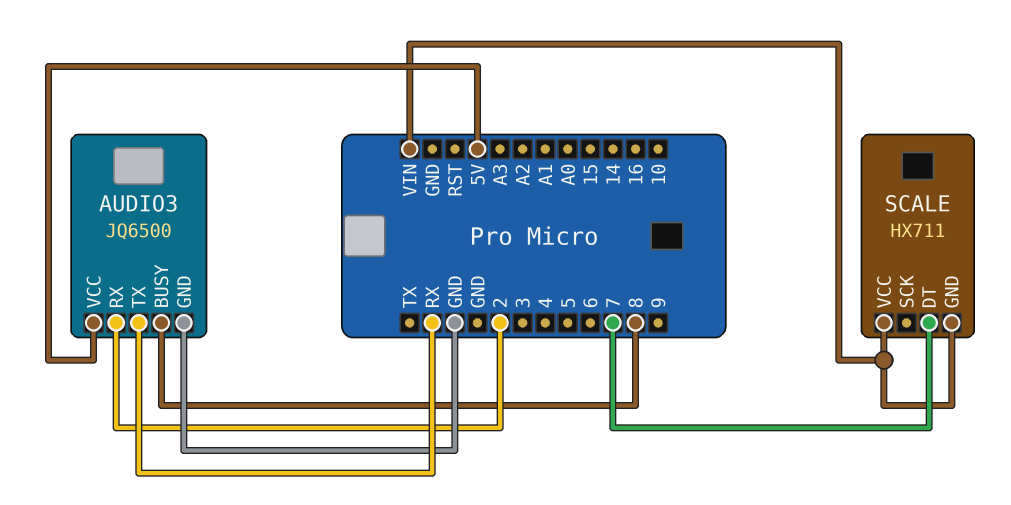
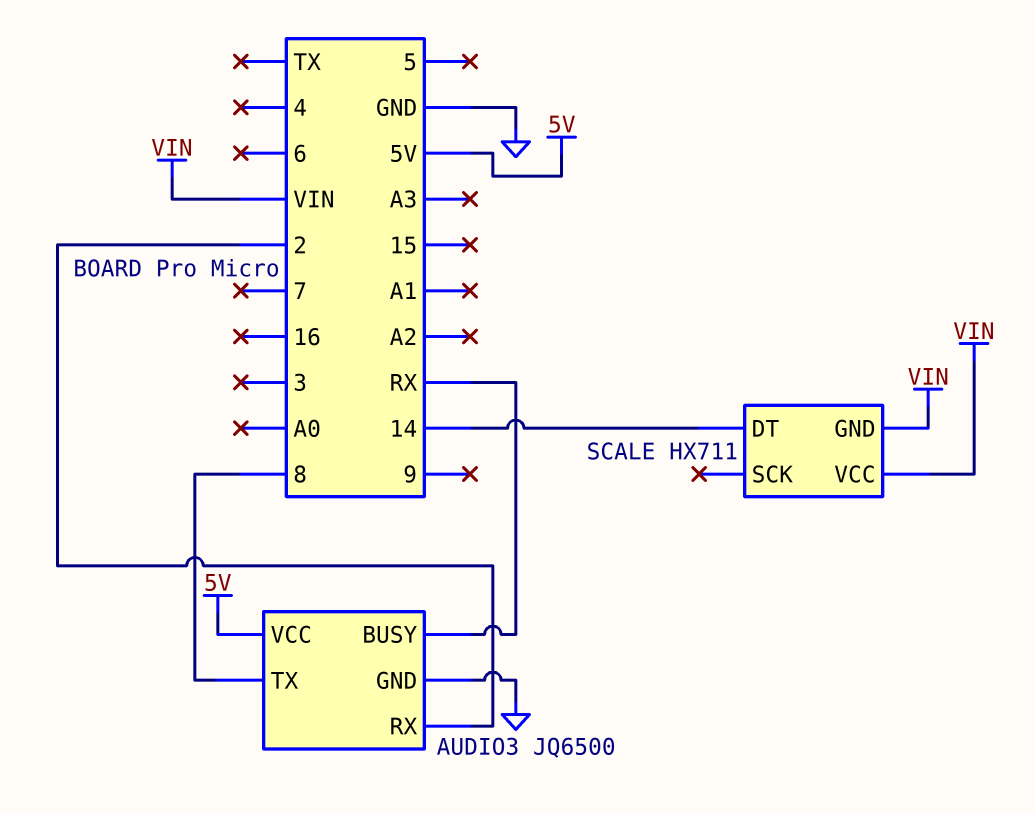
AUDIO3 pin BUSY: 8 -> RX
AUDIO3 pin TX: RX -> 8
SCALE pin DT: 7 -> 14

